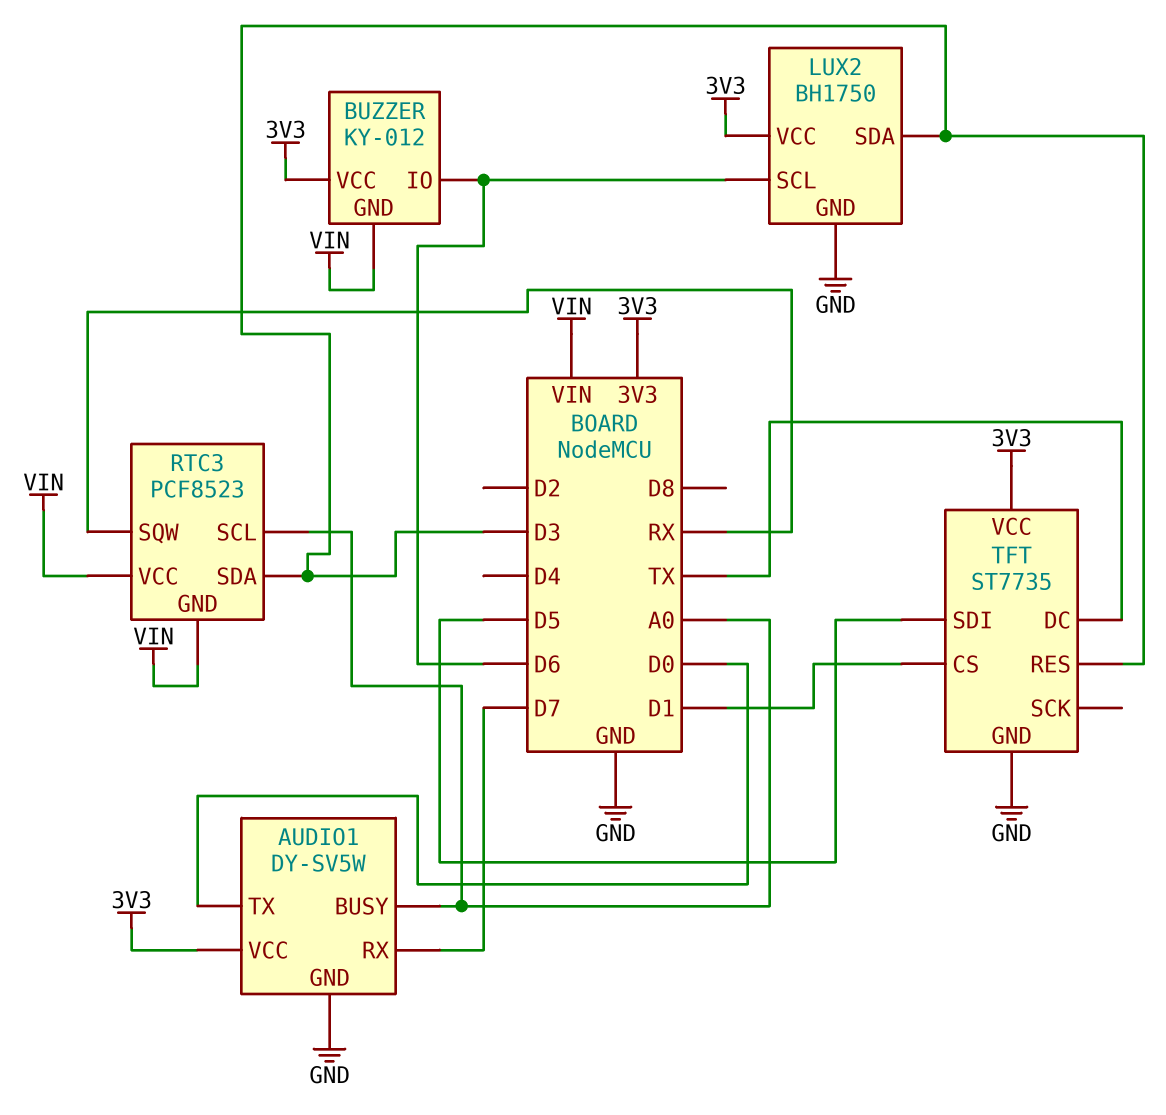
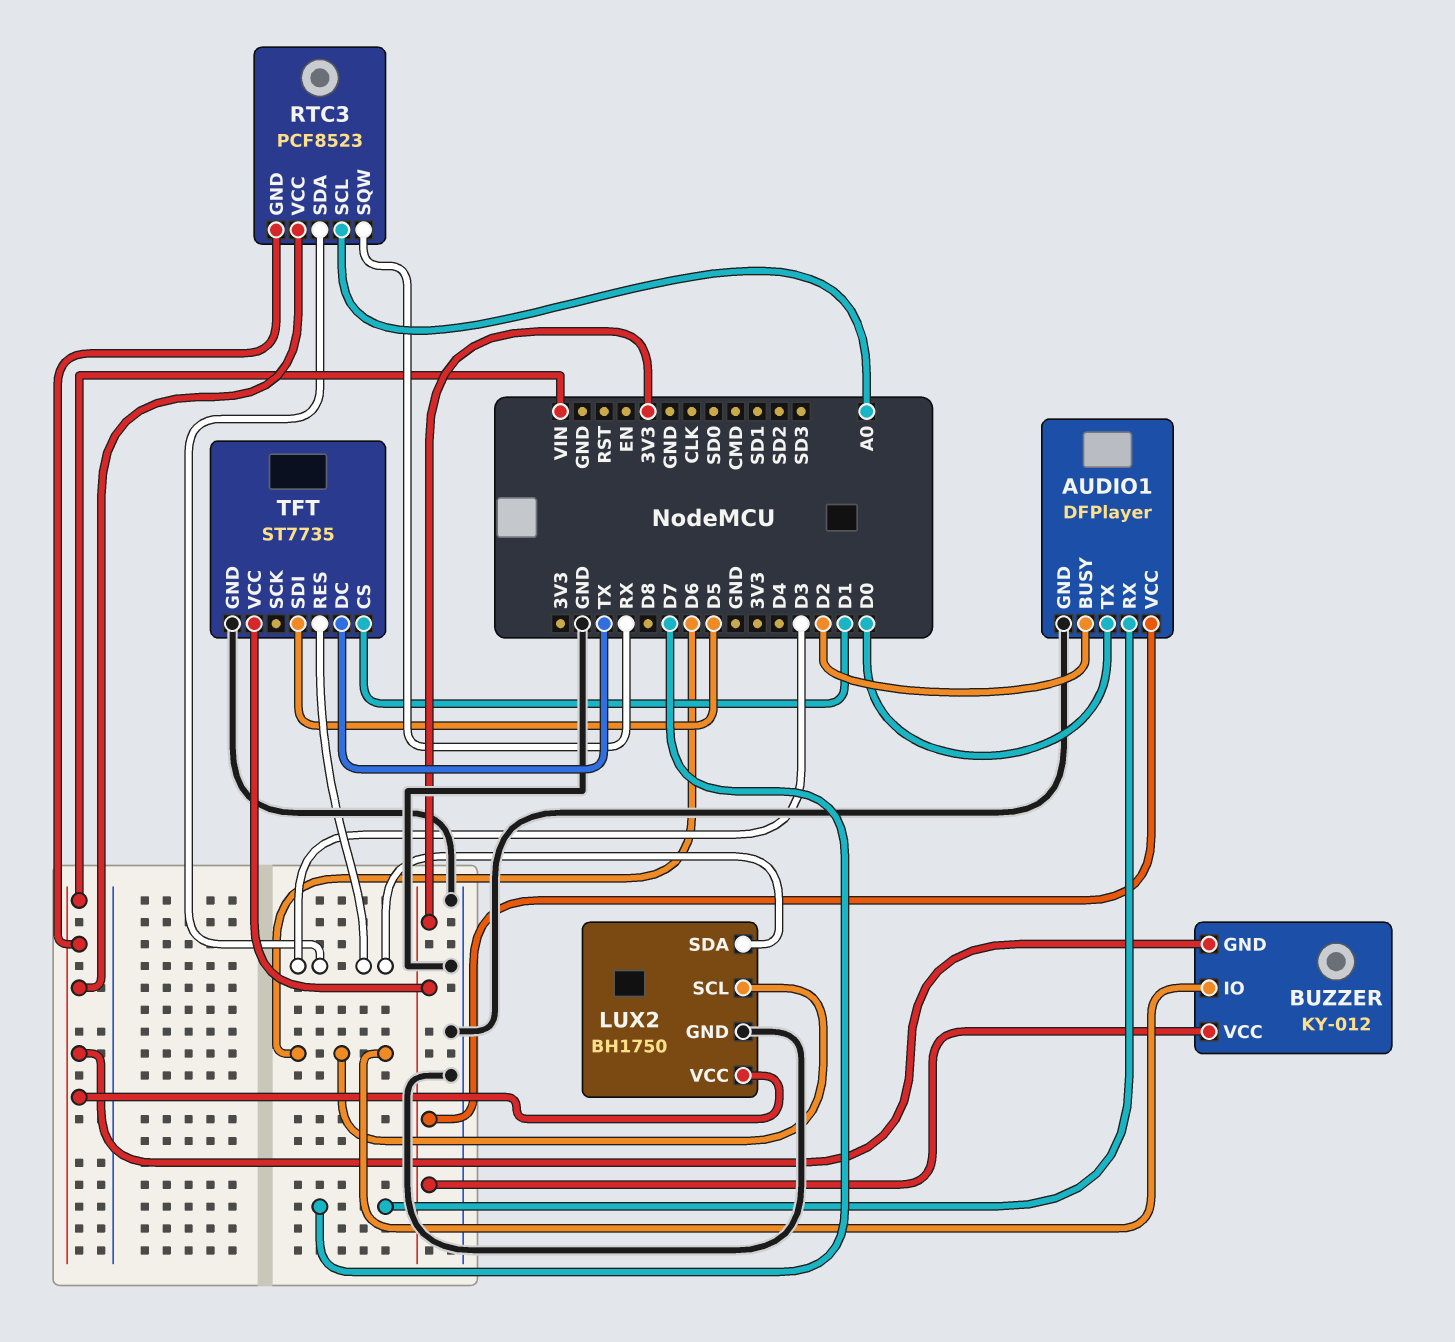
AUDIO1: DY-SV5W -> DFPlayer
AUDIO1 pin BUSY: A0 -> D2
LUX2 pin VCC: 3V3 -> VIN

